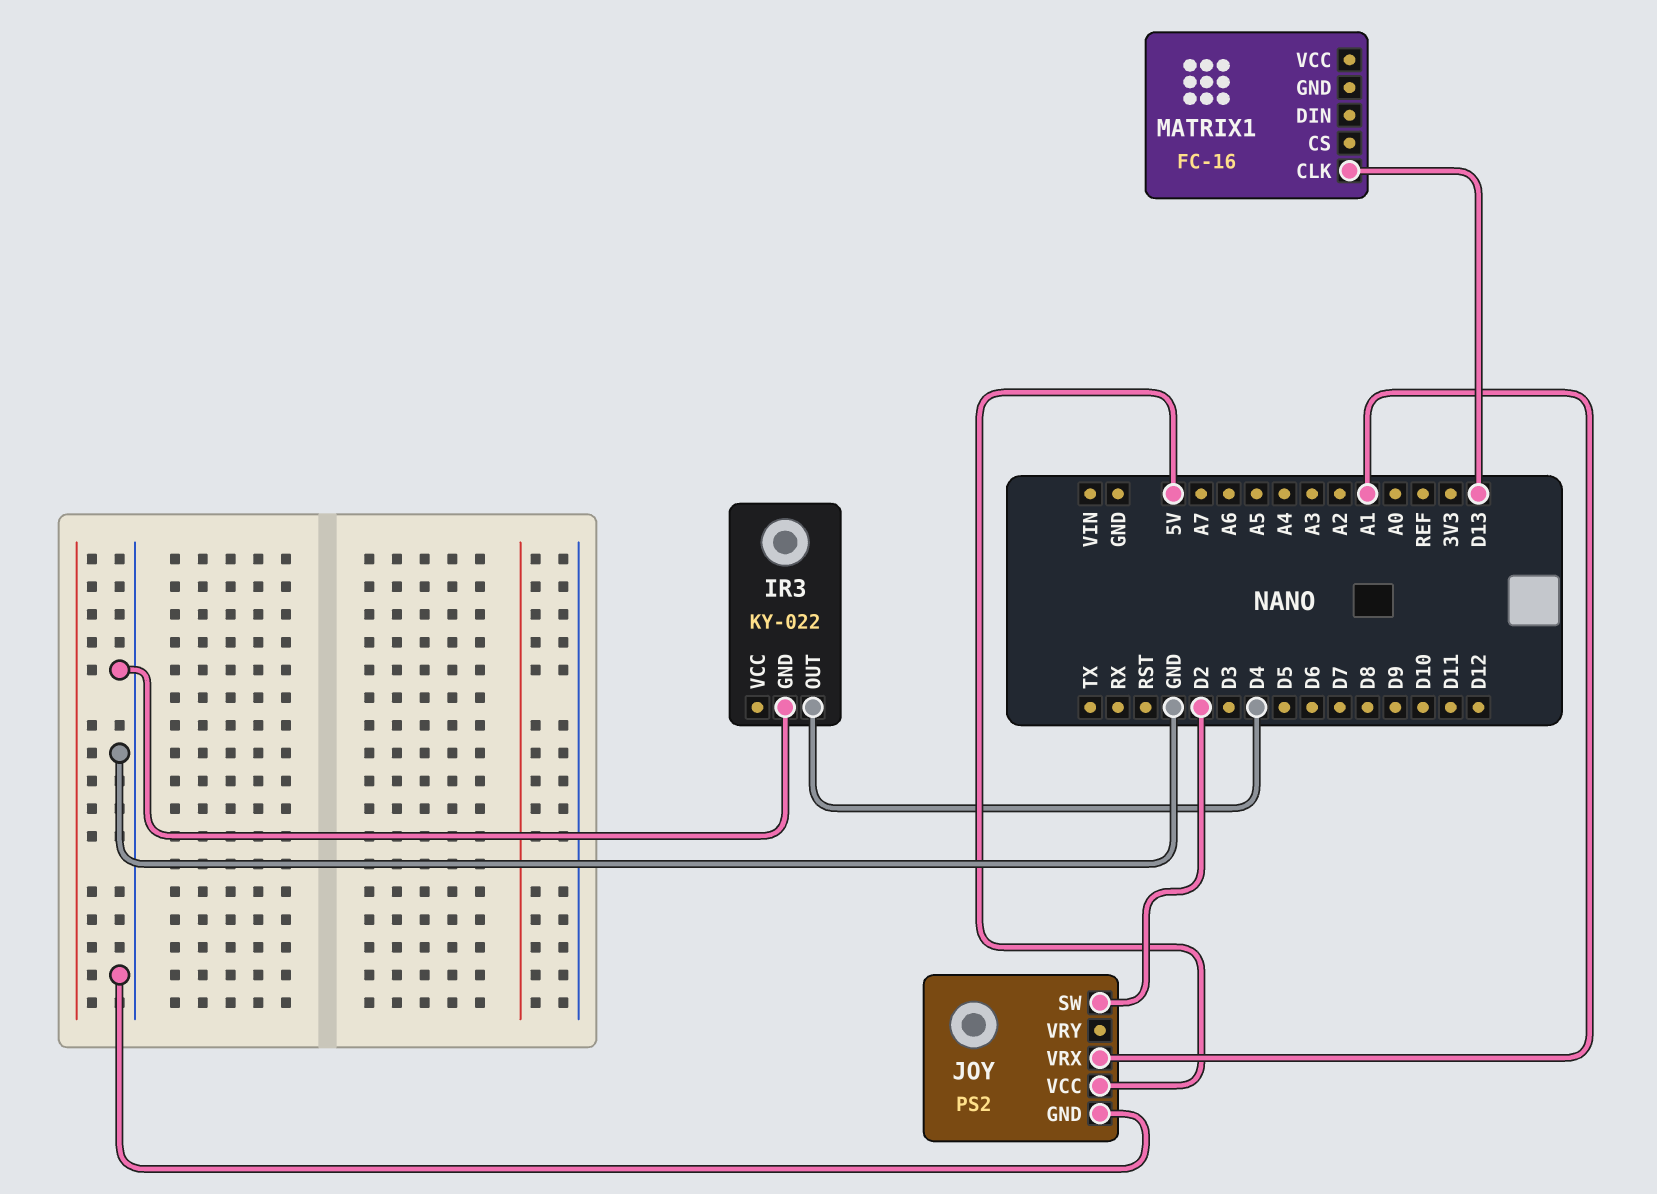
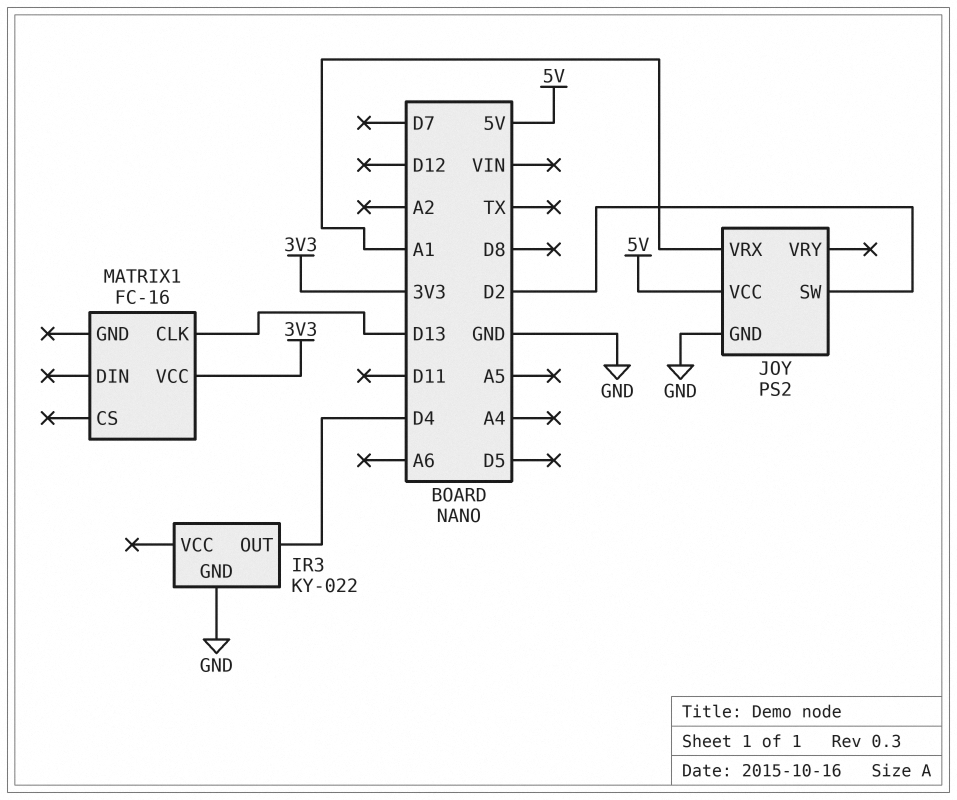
MATRIX1 pin VCC: none -> 3V3

